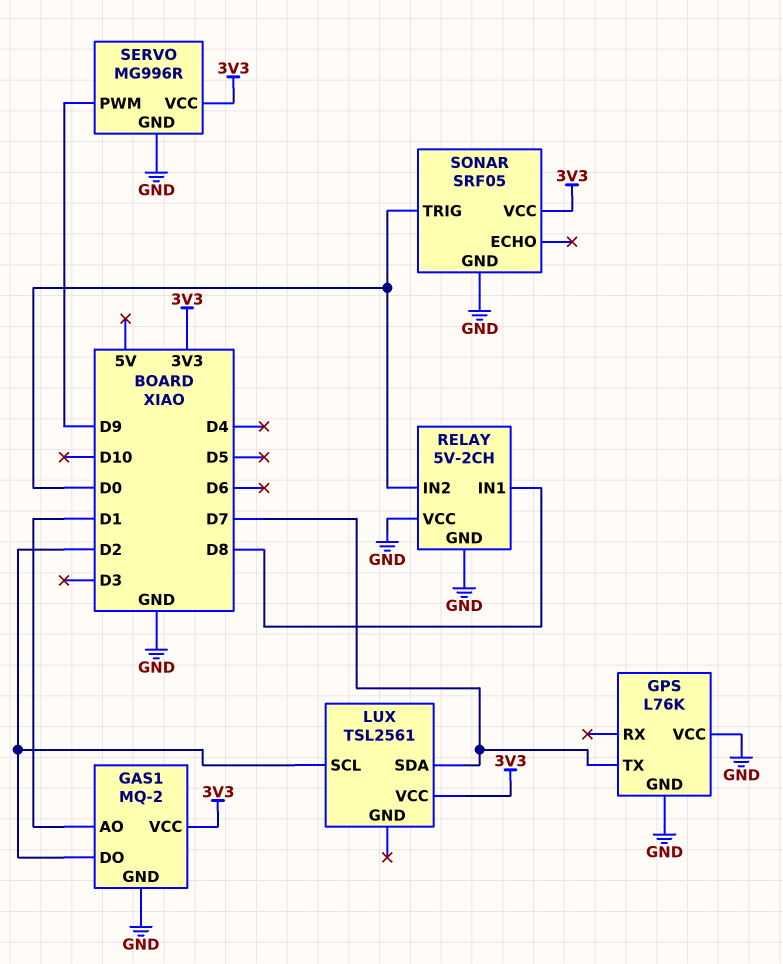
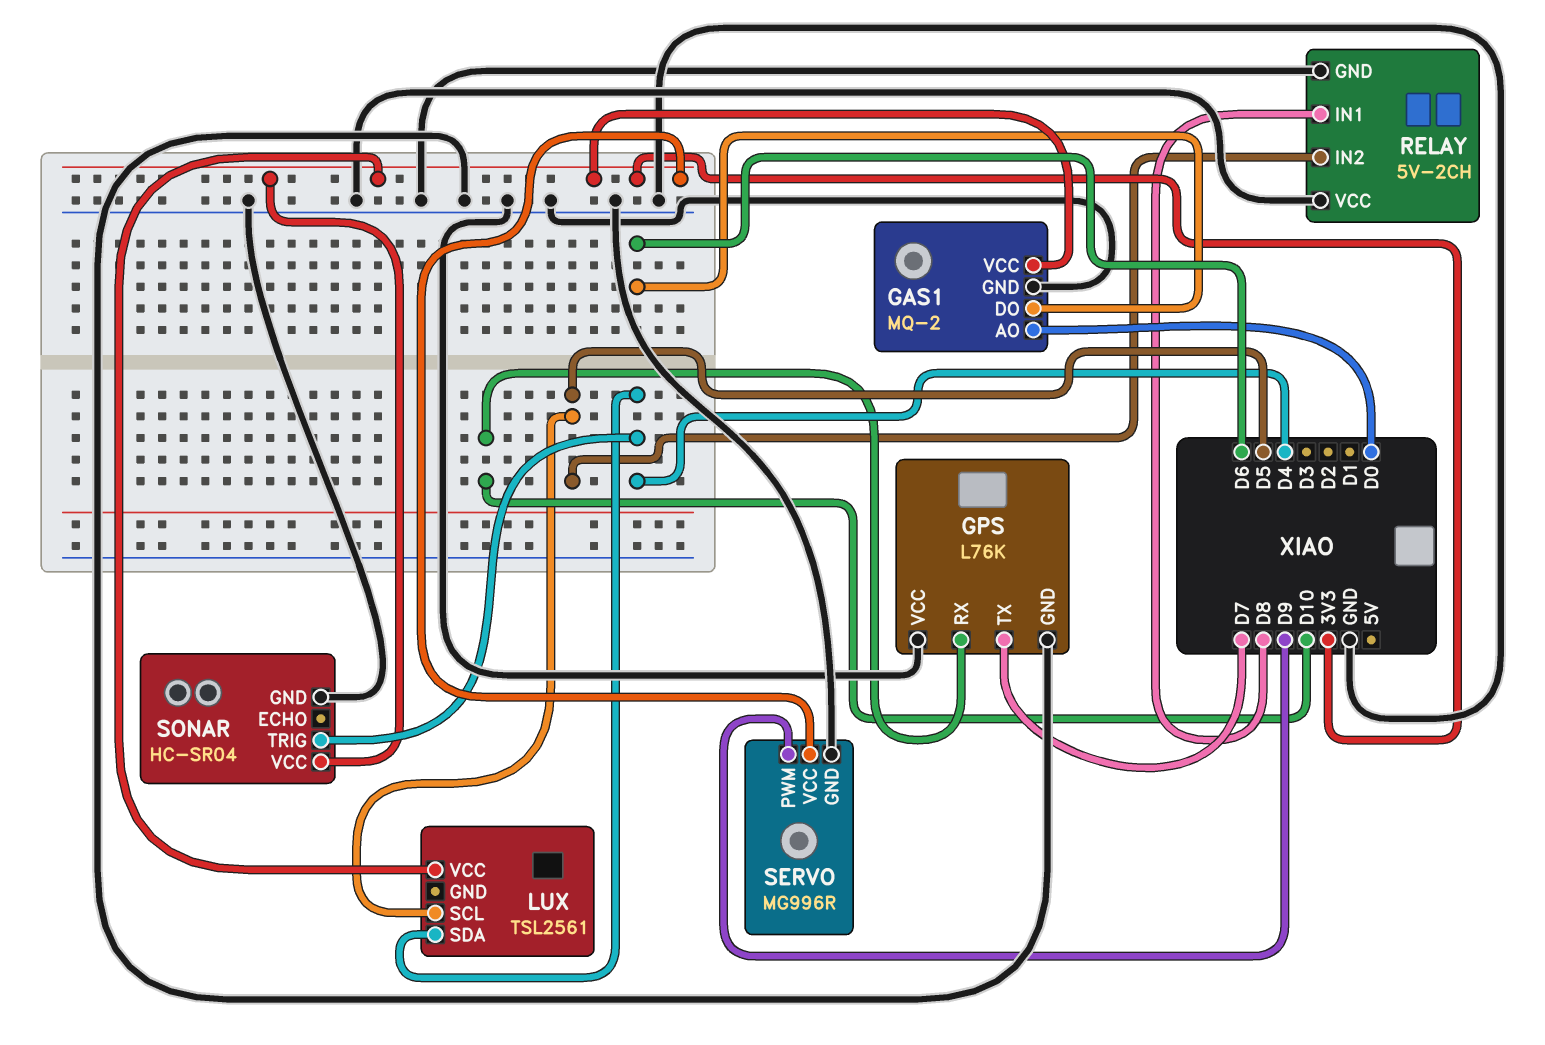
GAS1 pin AO: D1 -> D0
GAS1 pin DO: D2 -> D6
GPS pin RX: none -> D10
LUX pin SCL: D2 -> D5
LUX pin SDA: D7 -> D4
RELAY pin IN2: D0 -> D5
SONAR: SRF05 -> HC-SR04
SONAR pin TRIG: D0 -> D4

